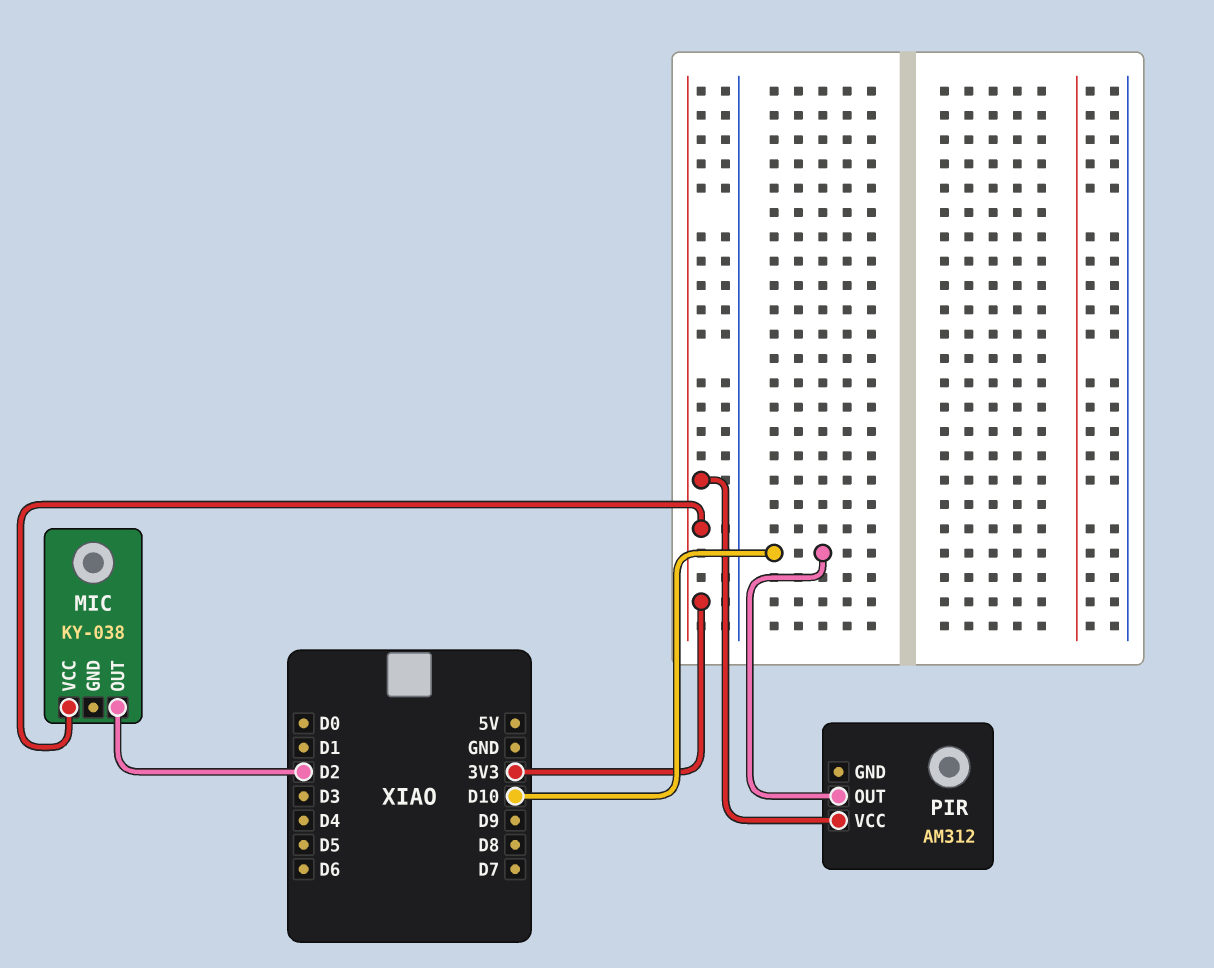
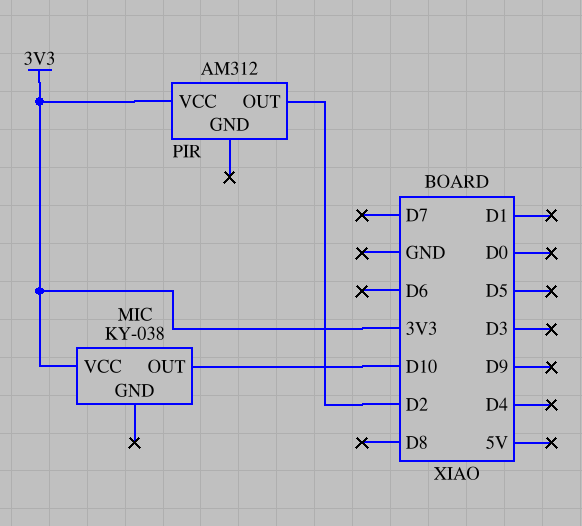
MIC pin OUT: D2 -> D10
PIR pin OUT: D10 -> D2

